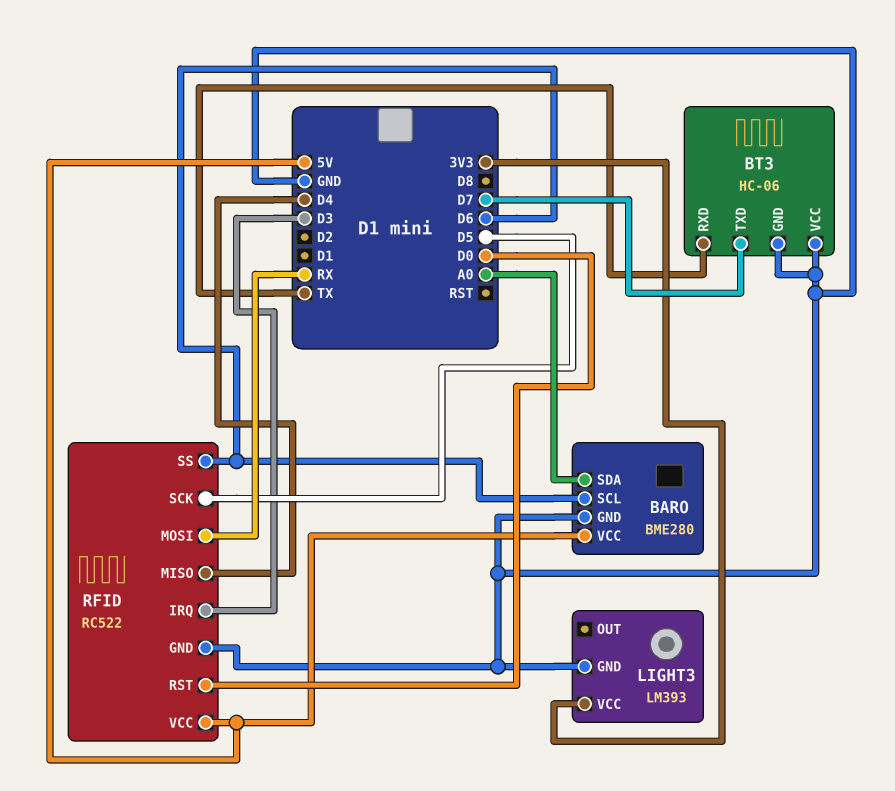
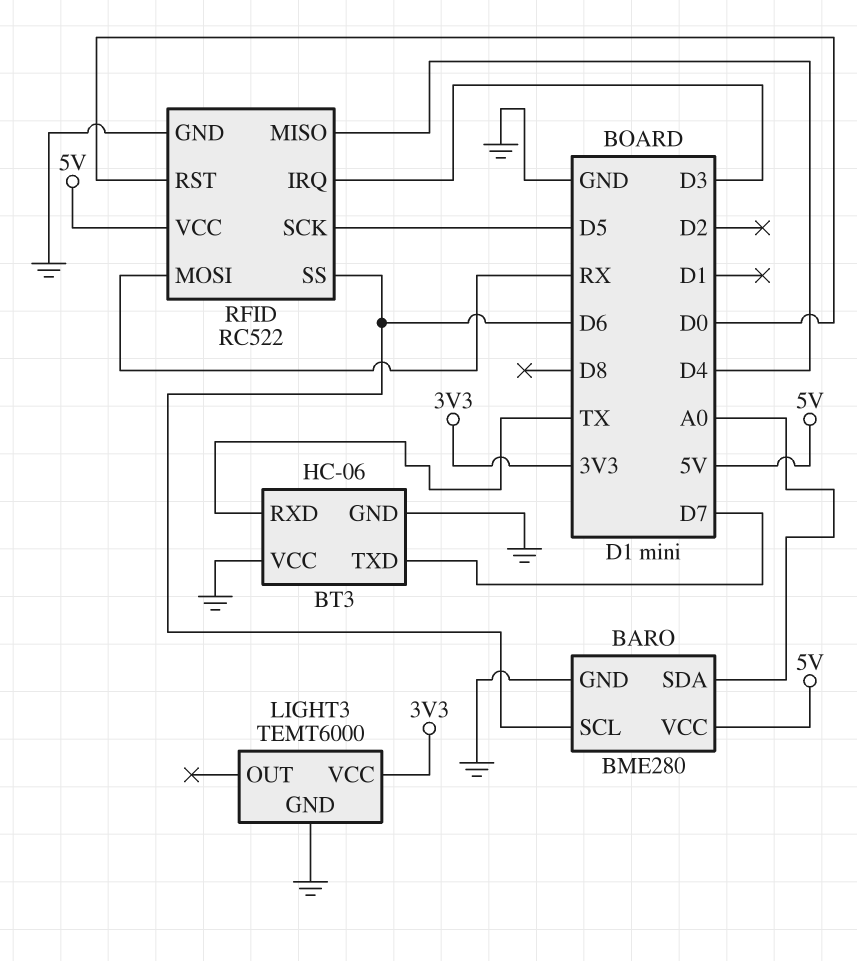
LIGHT3: LM393 -> TEMT6000

